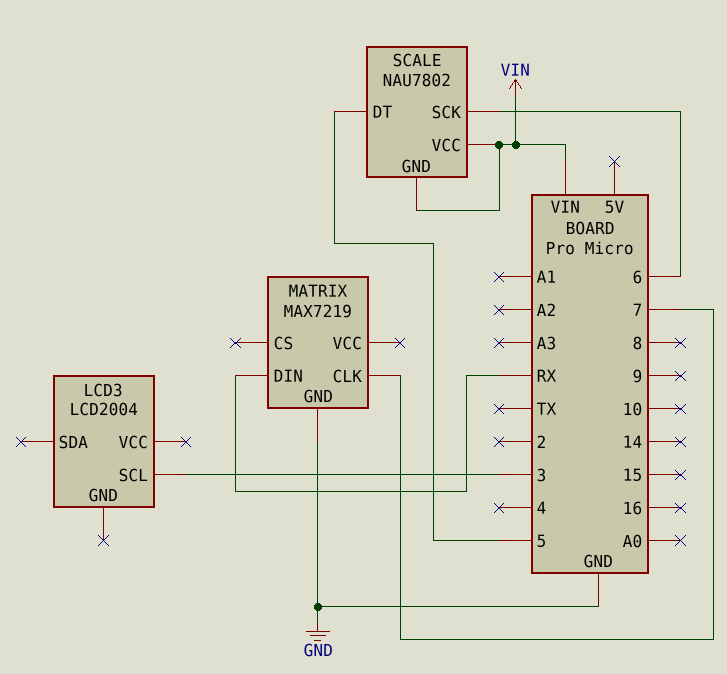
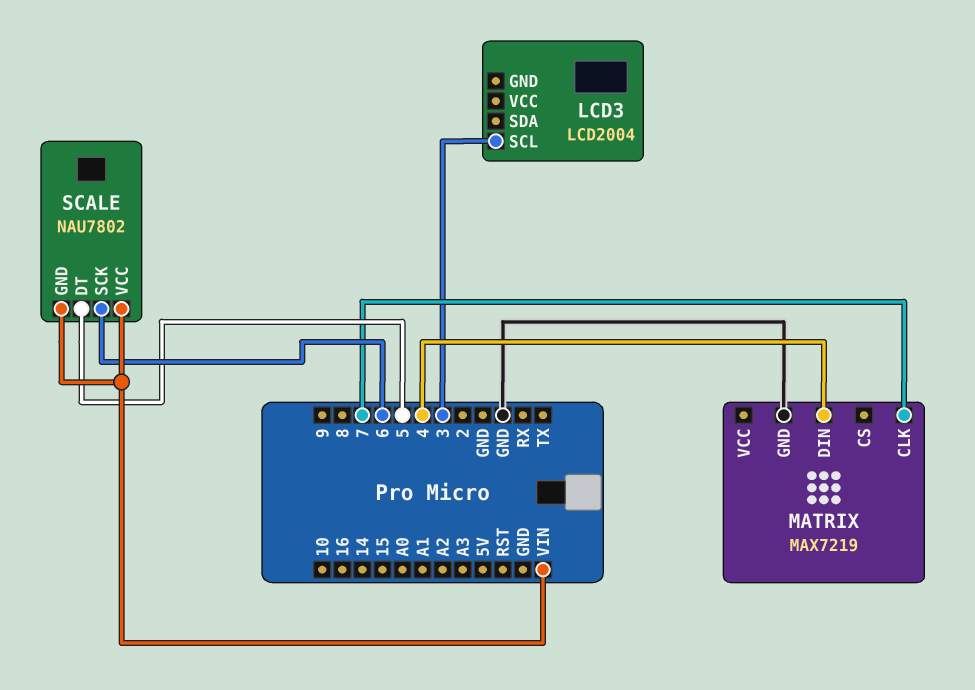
MATRIX pin DIN: RX -> 4

